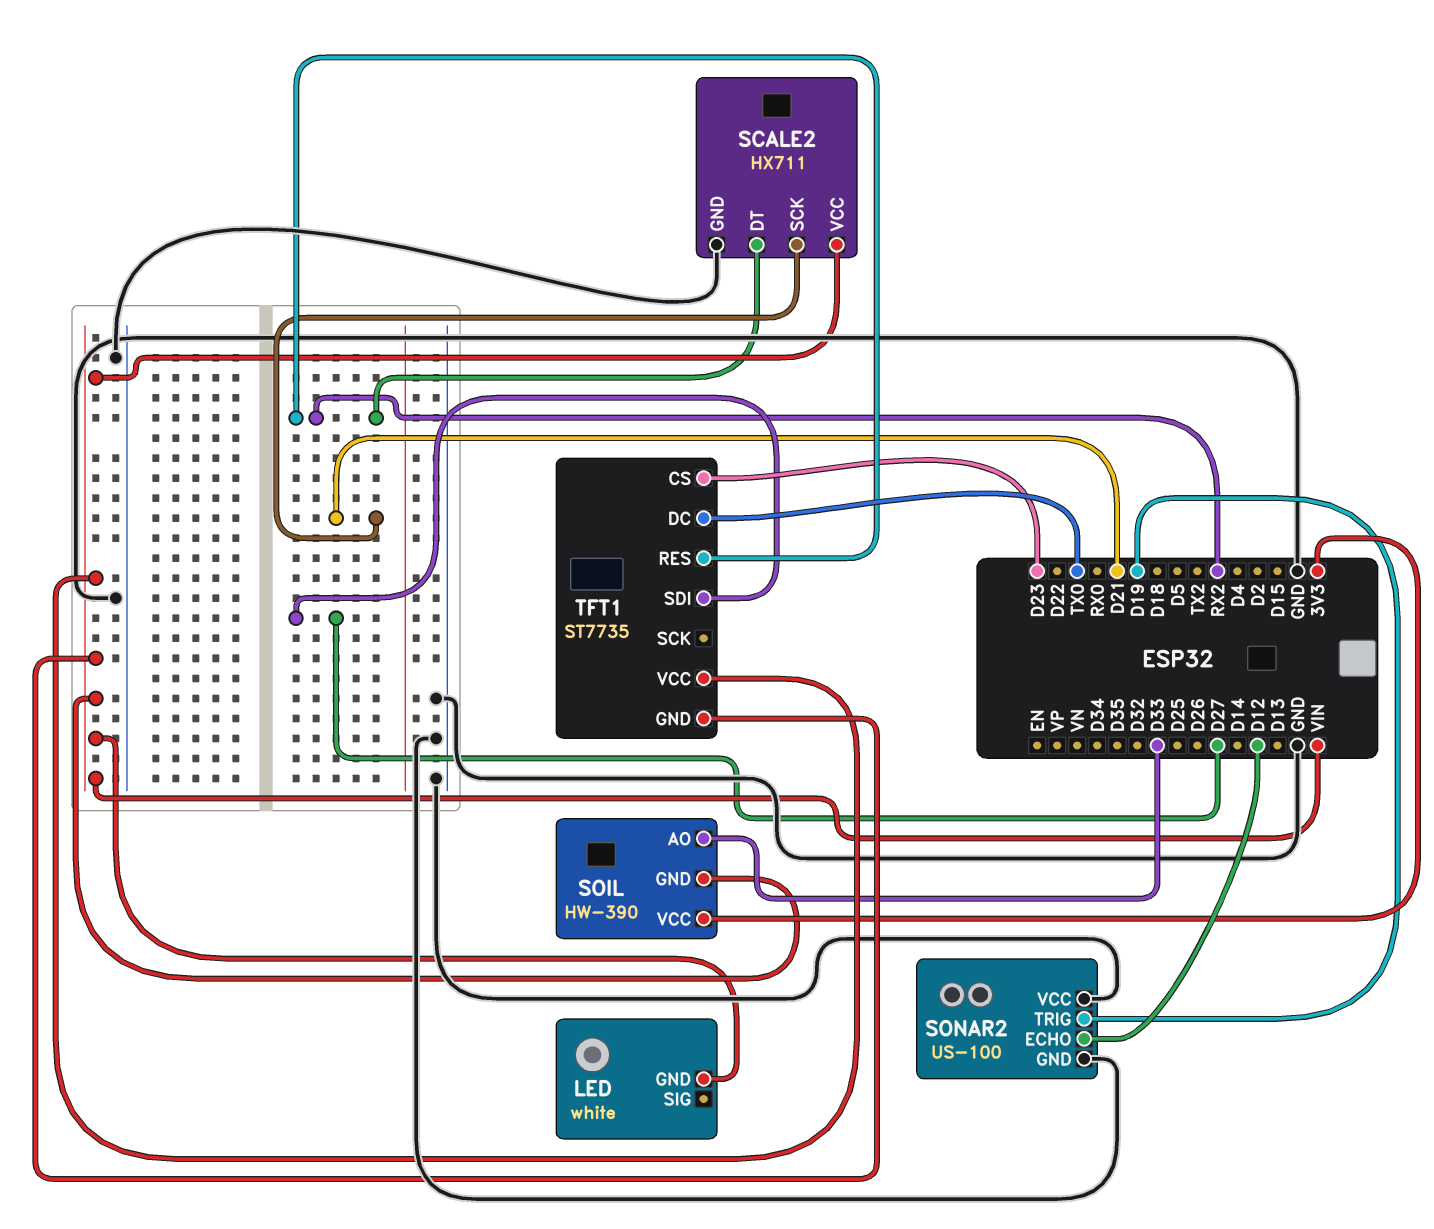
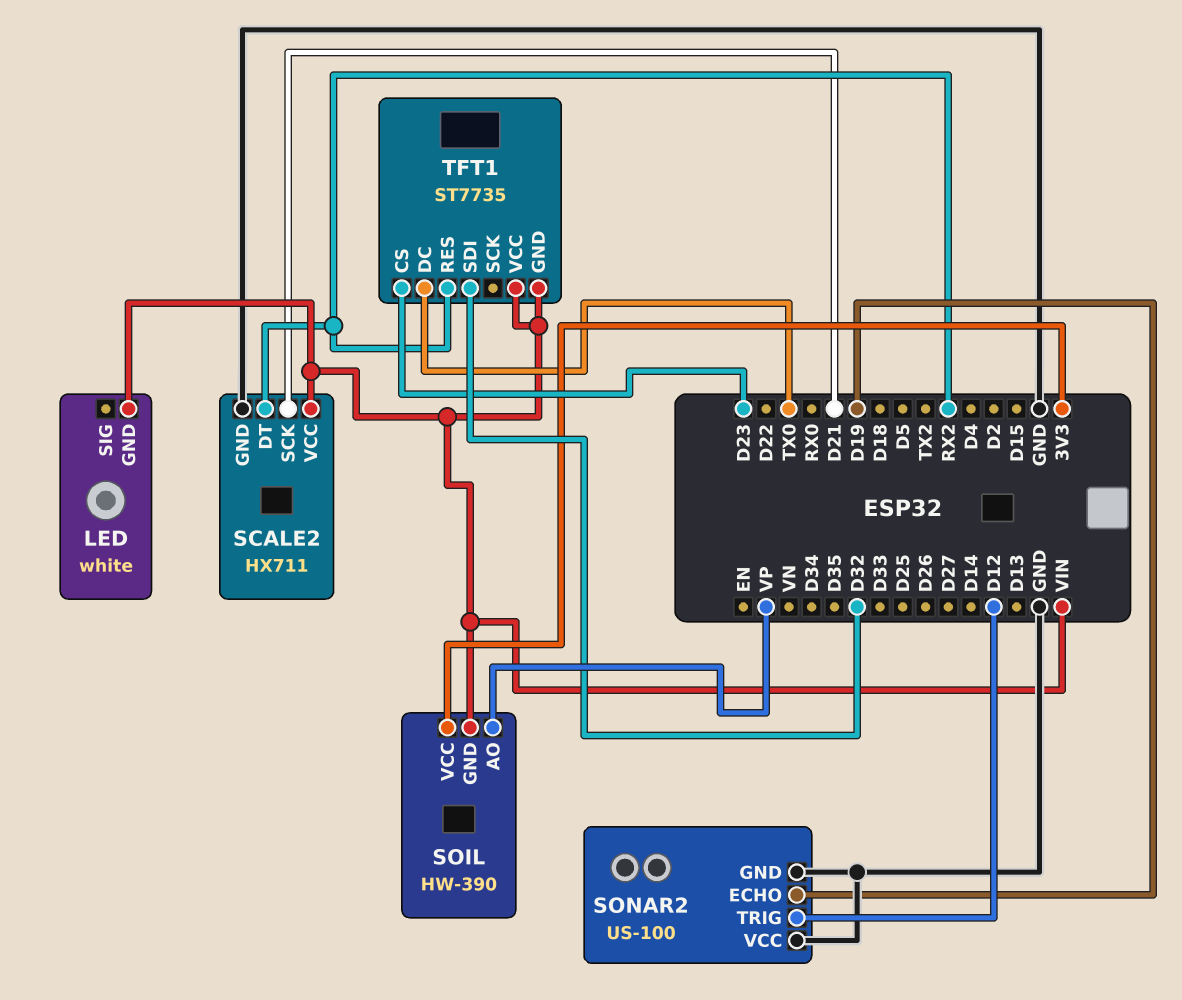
SOIL pin AO: D33 -> VP
SONAR2 pin ECHO: D12 -> D19
SONAR2 pin TRIG: D19 -> D12
TFT1 pin SDI: D27 -> D32

